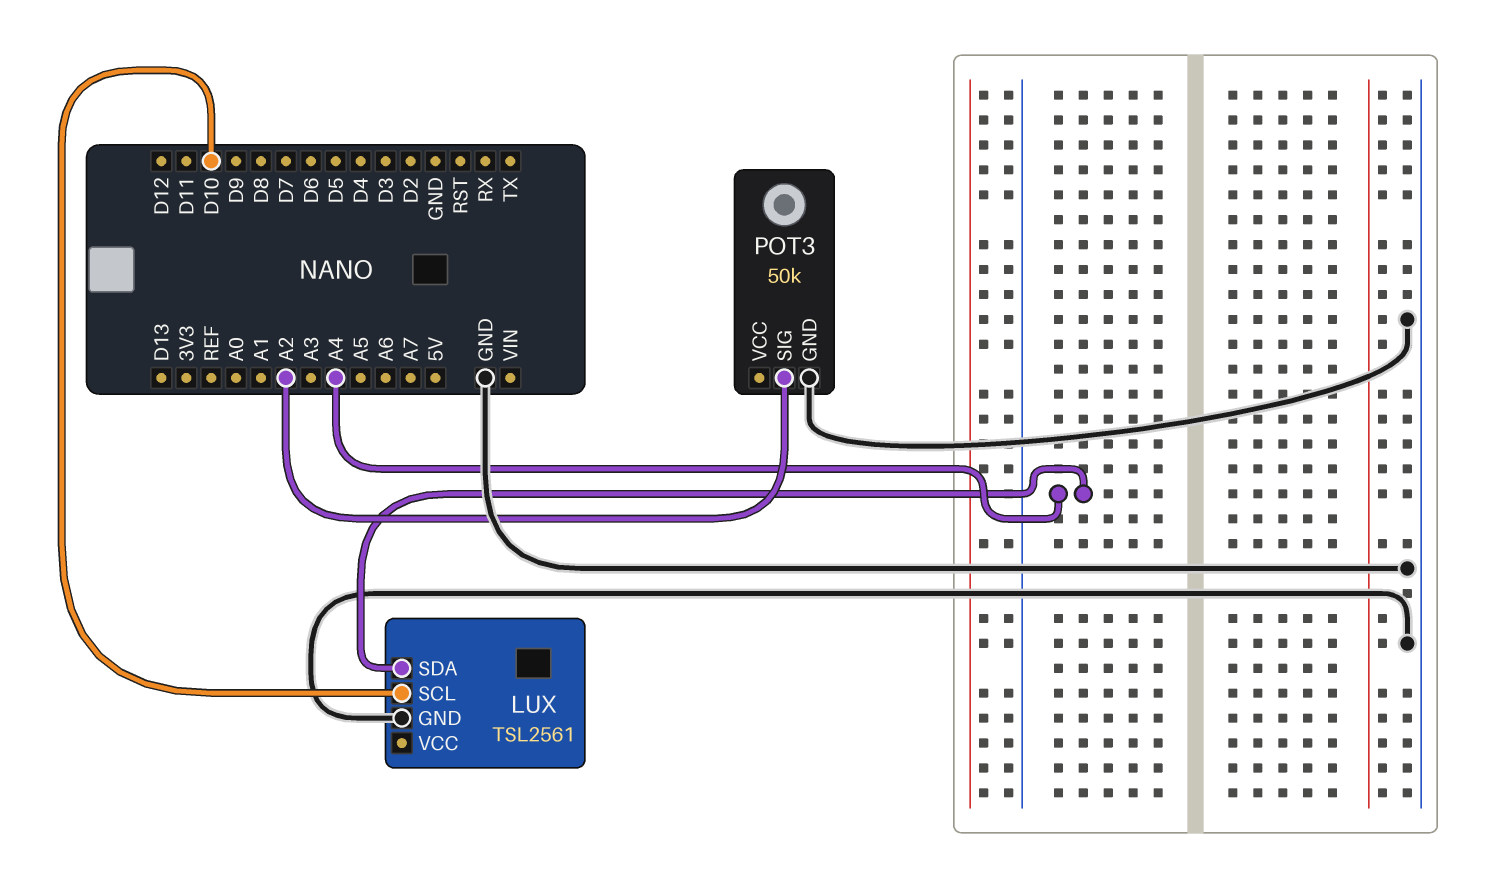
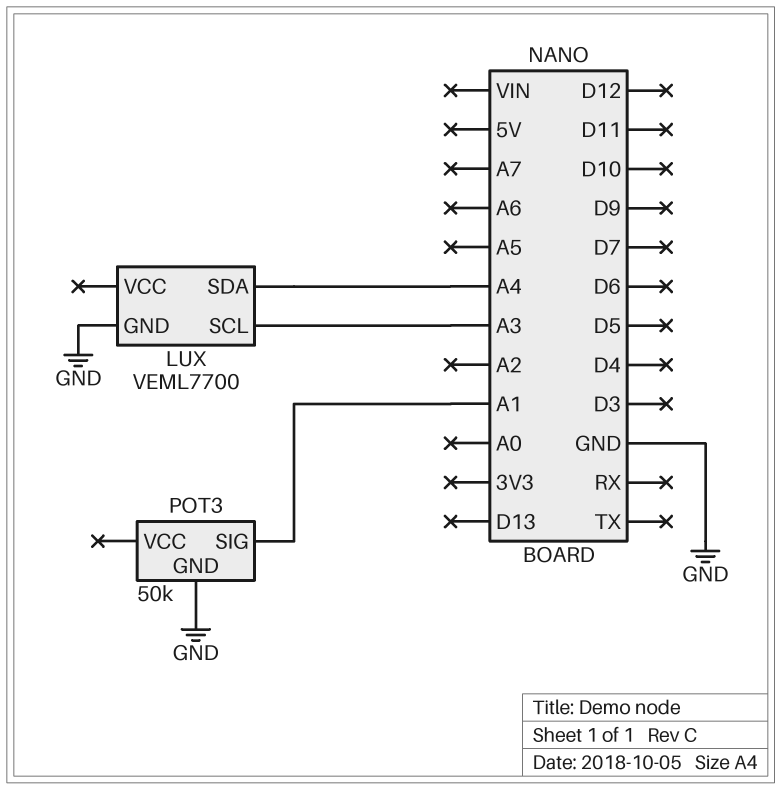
LUX: TSL2561 -> VEML7700
LUX pin SCL: D10 -> A3
POT3 pin SIG: A2 -> A1

